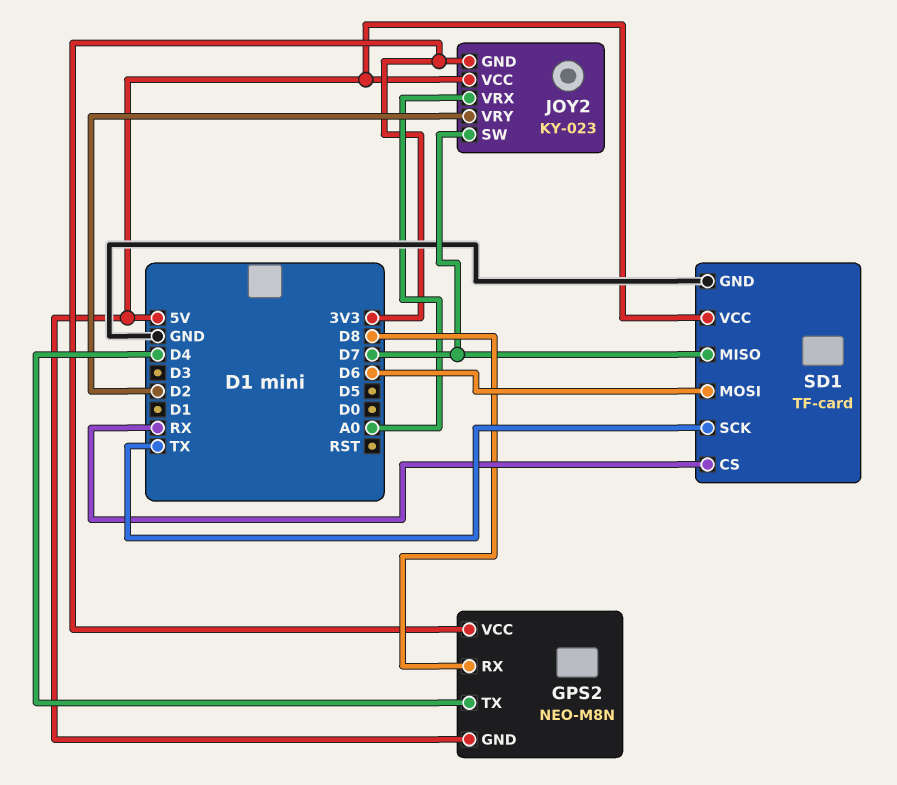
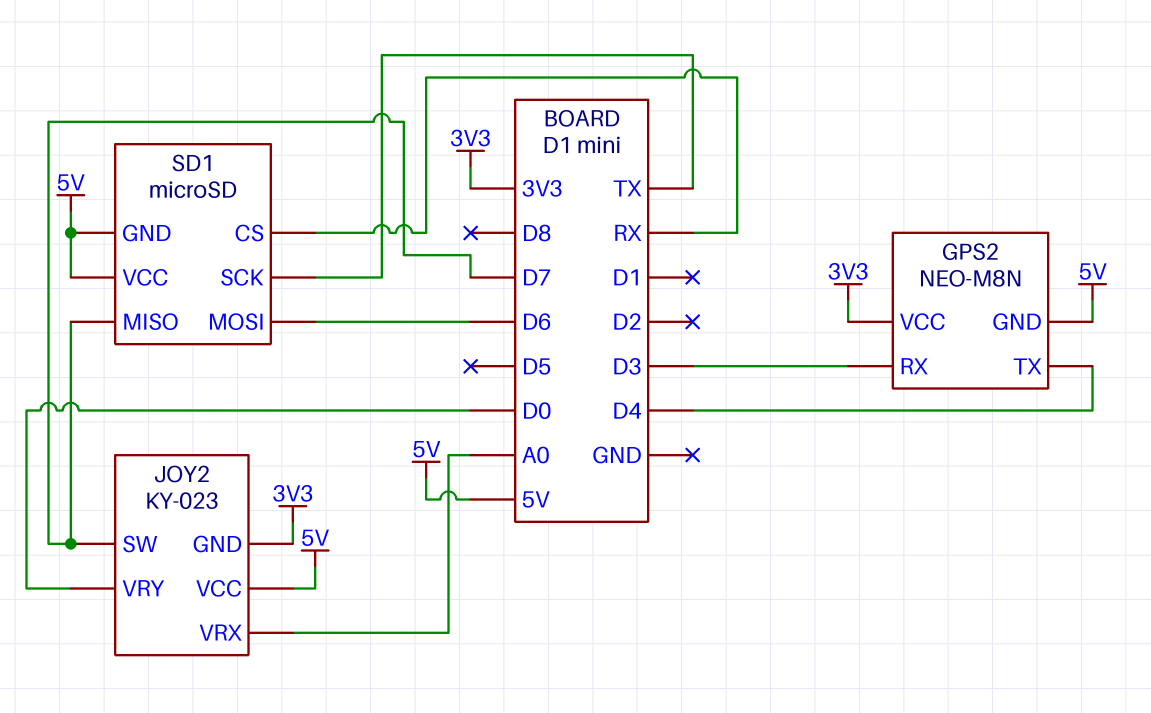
GPS2 pin RX: D8 -> D3
JOY2 pin VRY: D2 -> D0
SD1: TF-card -> microSD
SD1 pin GND: GND -> 5V

